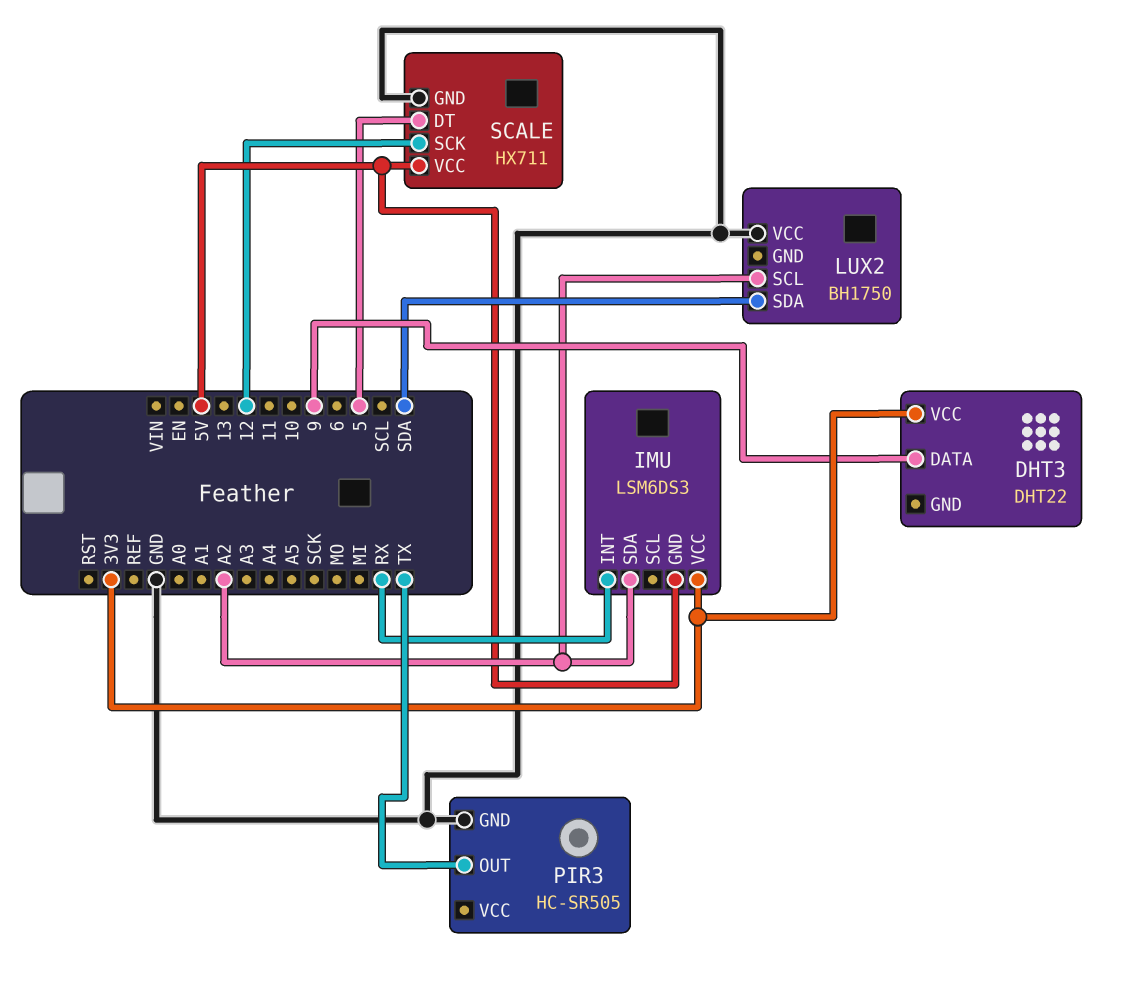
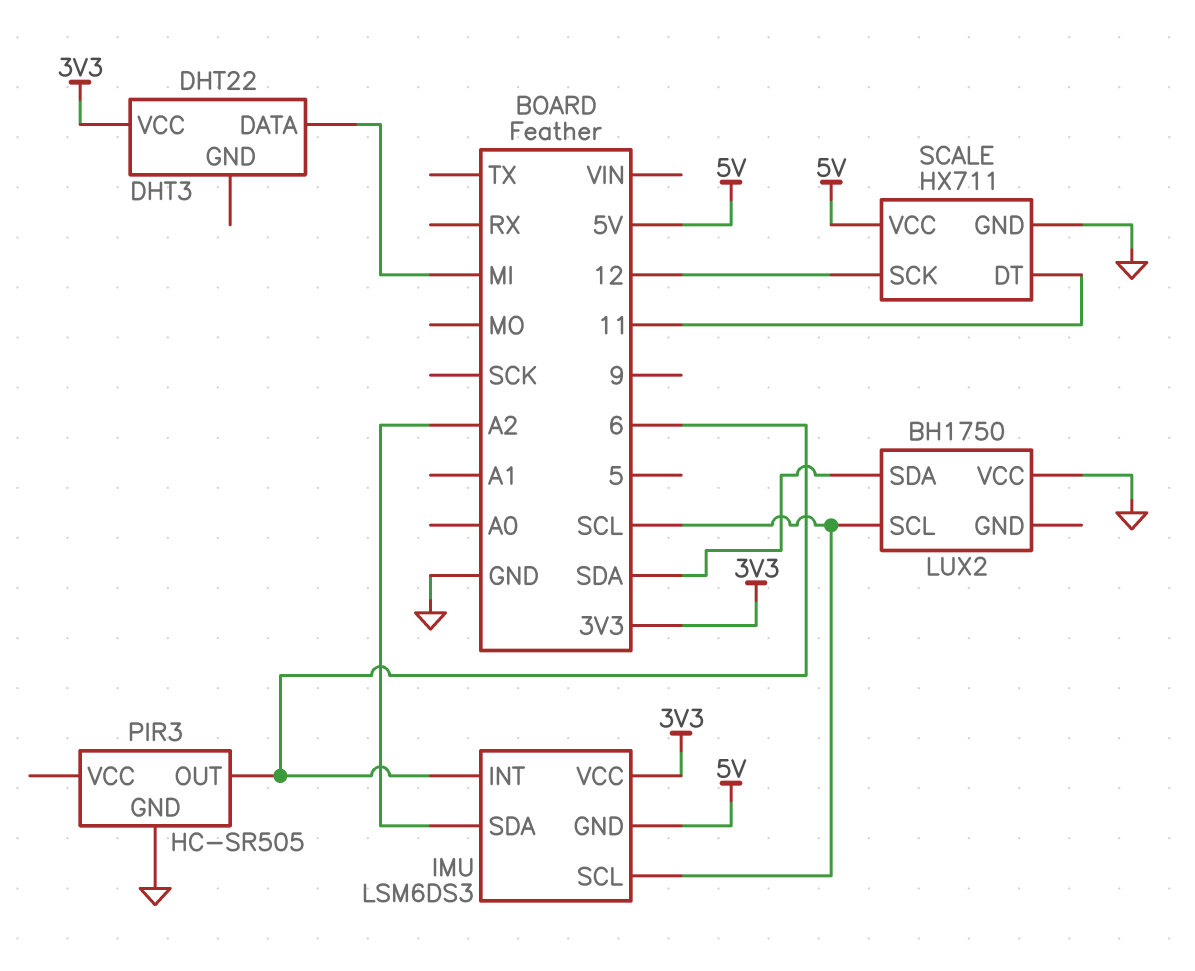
DHT3 pin DATA: 9 -> MI
IMU pin INT: RX -> 6
IMU pin SCL: none -> SCL
LUX2 pin SCL: A2 -> SCL
PIR3 pin OUT: TX -> 6
SCALE pin DT: 5 -> 11

